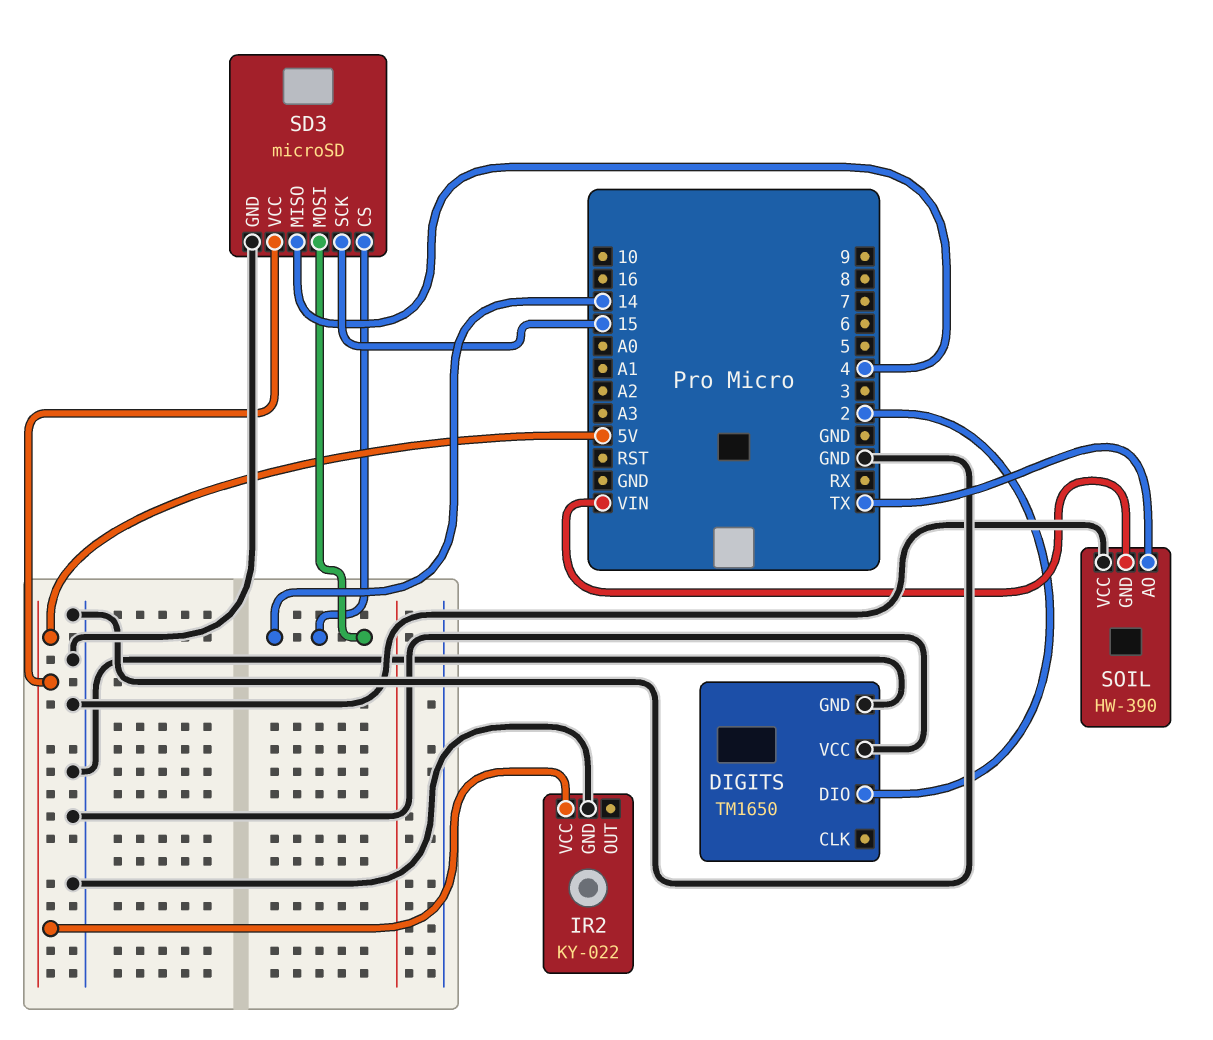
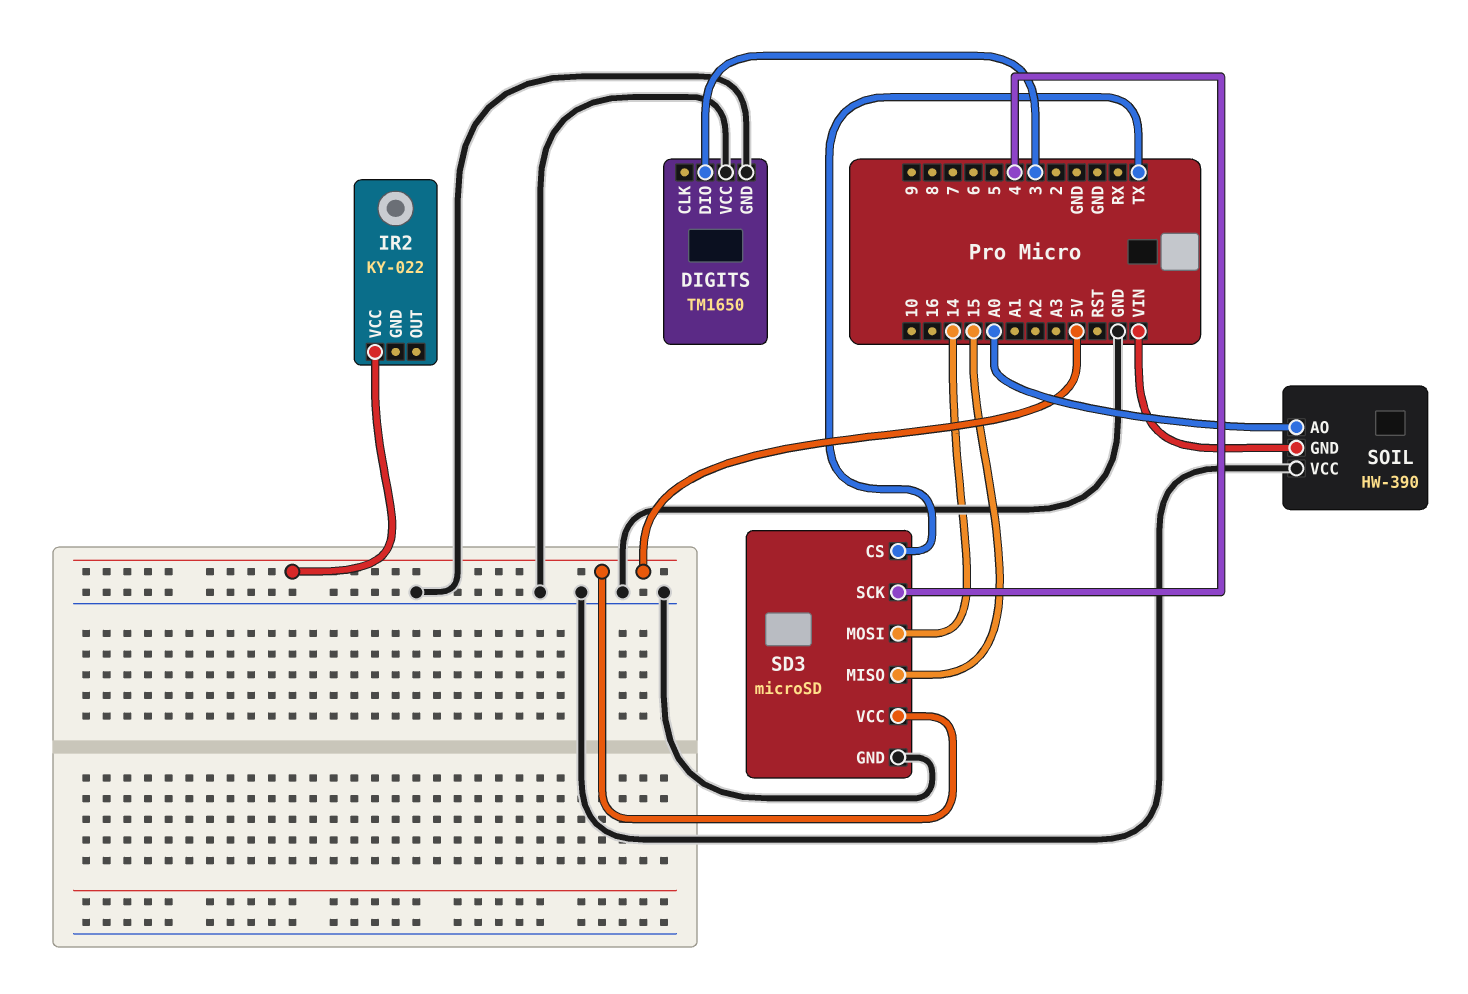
DIGITS pin DIO: 2 -> 3
IR2 pin GND: GND -> none
SD3 pin CS: 14 -> TX
SD3 pin MISO: 4 -> 15
SD3 pin SCK: 15 -> 4
SOIL pin AO: TX -> A0

